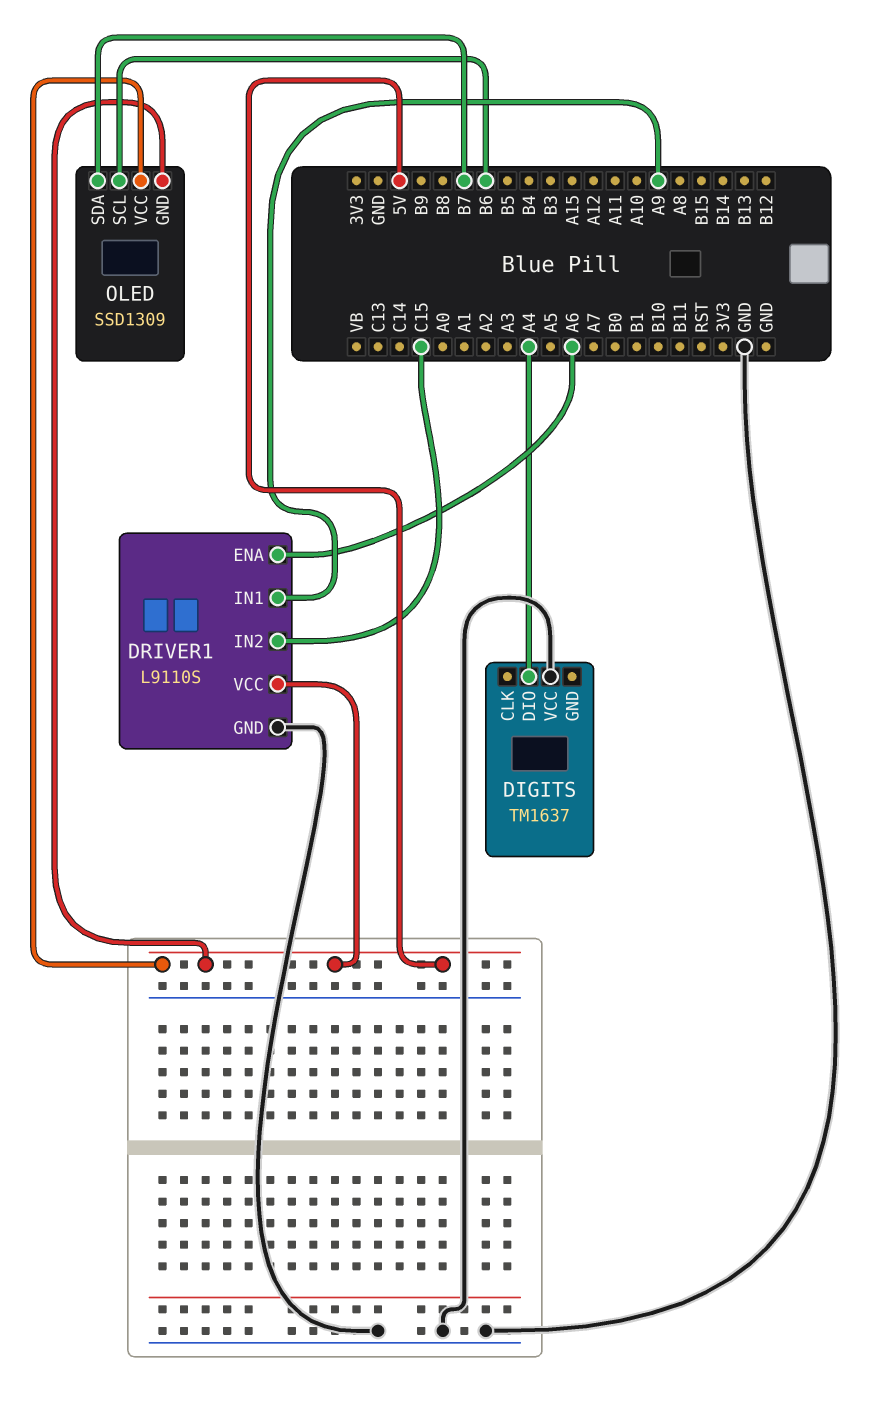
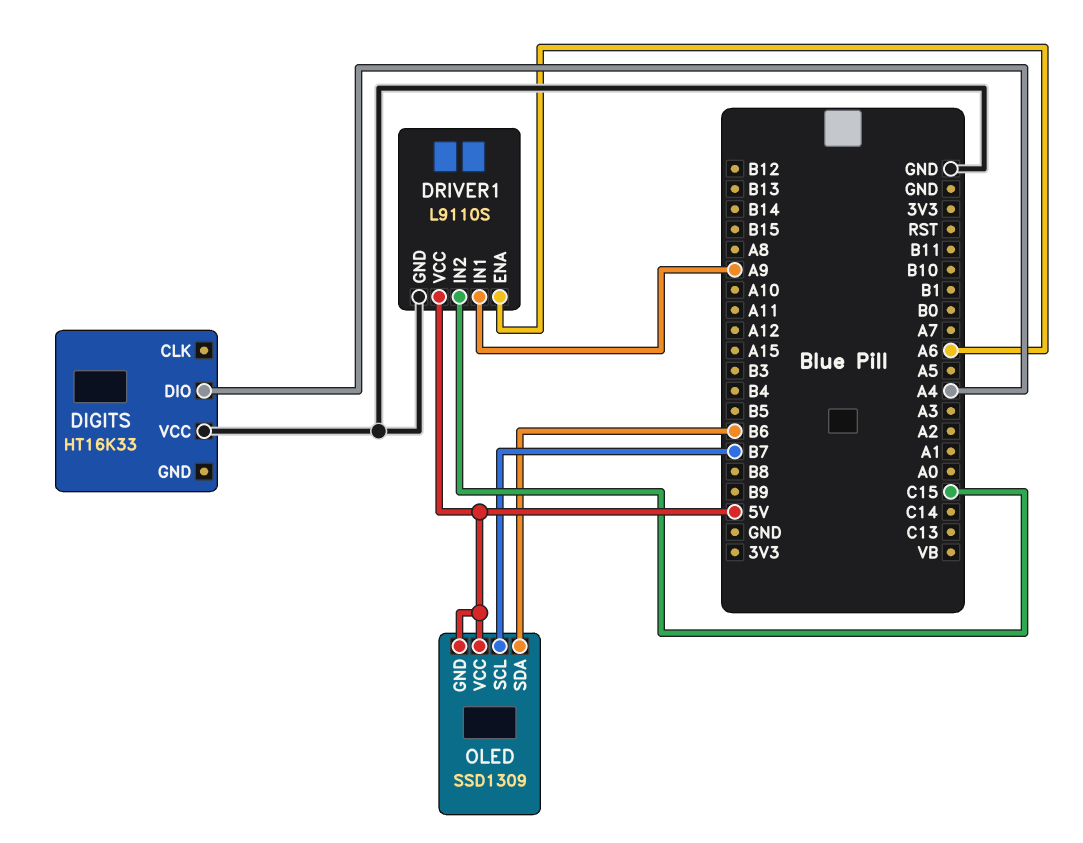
DIGITS: TM1637 -> HT16K33
OLED pin SCL: B6 -> B7
OLED pin SDA: B7 -> B6

